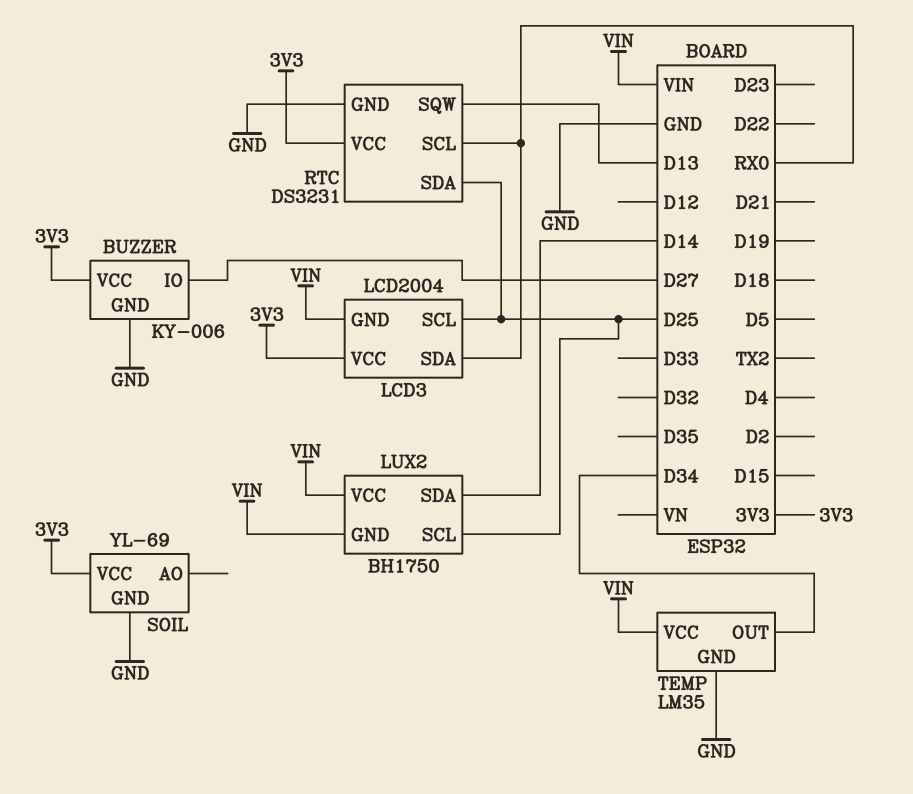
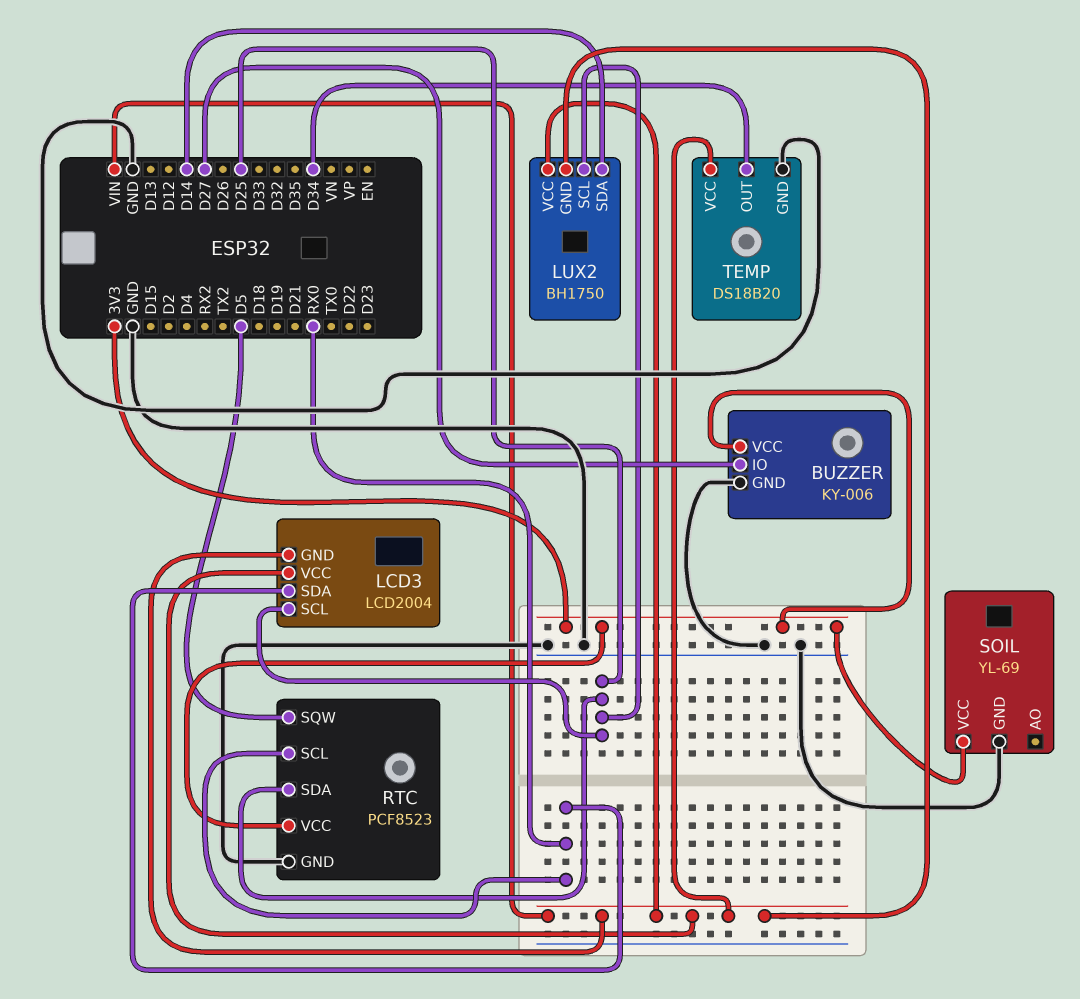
LCD3 pin VCC: 3V3 -> VIN
RTC: DS3231 -> PCF8523
RTC pin SQW: D13 -> D5
TEMP: LM35 -> DS18B20

